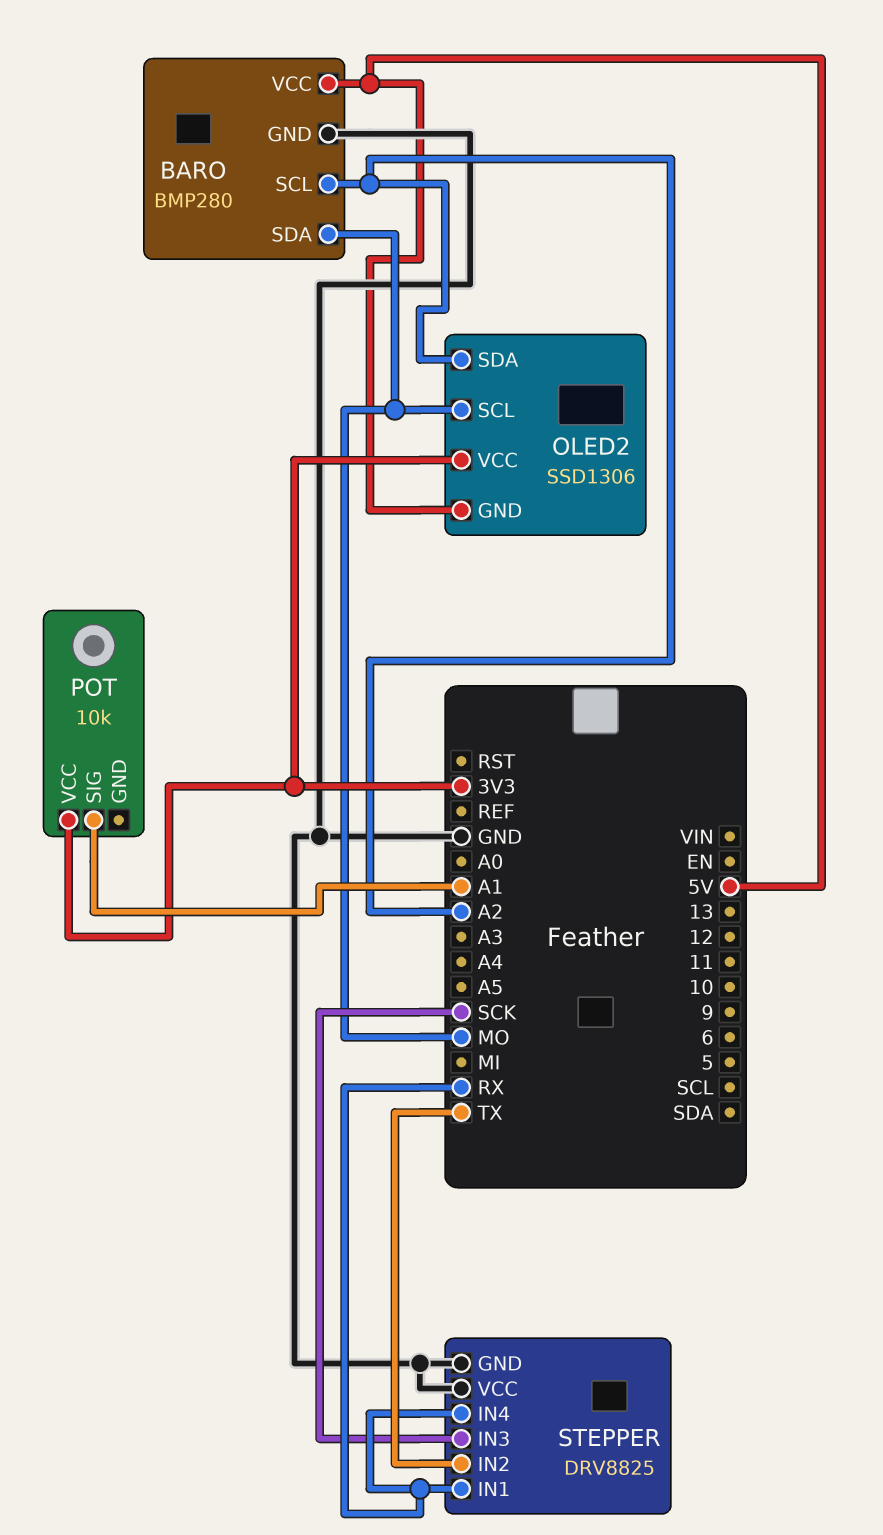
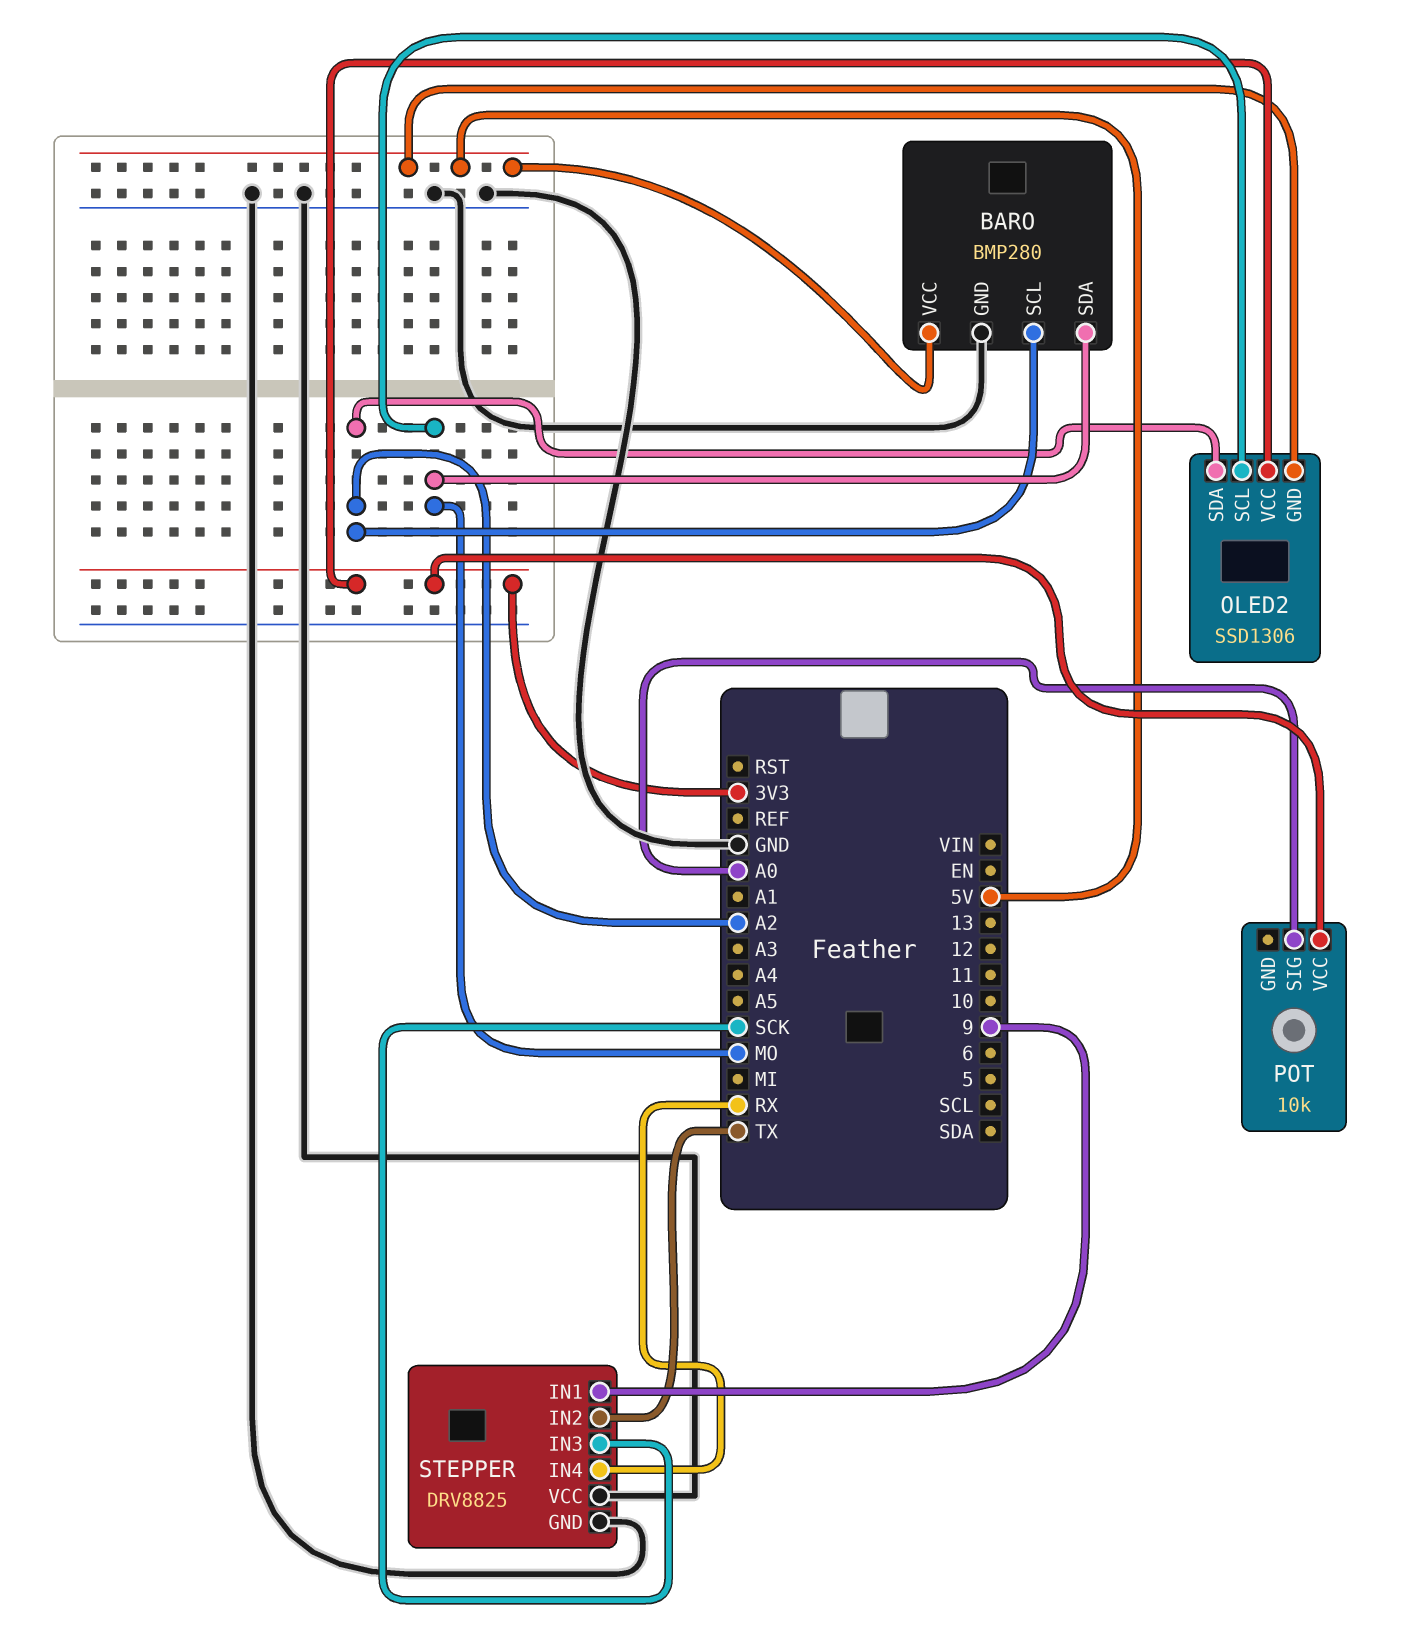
POT pin SIG: A1 -> A0
STEPPER pin IN1: RX -> 9

